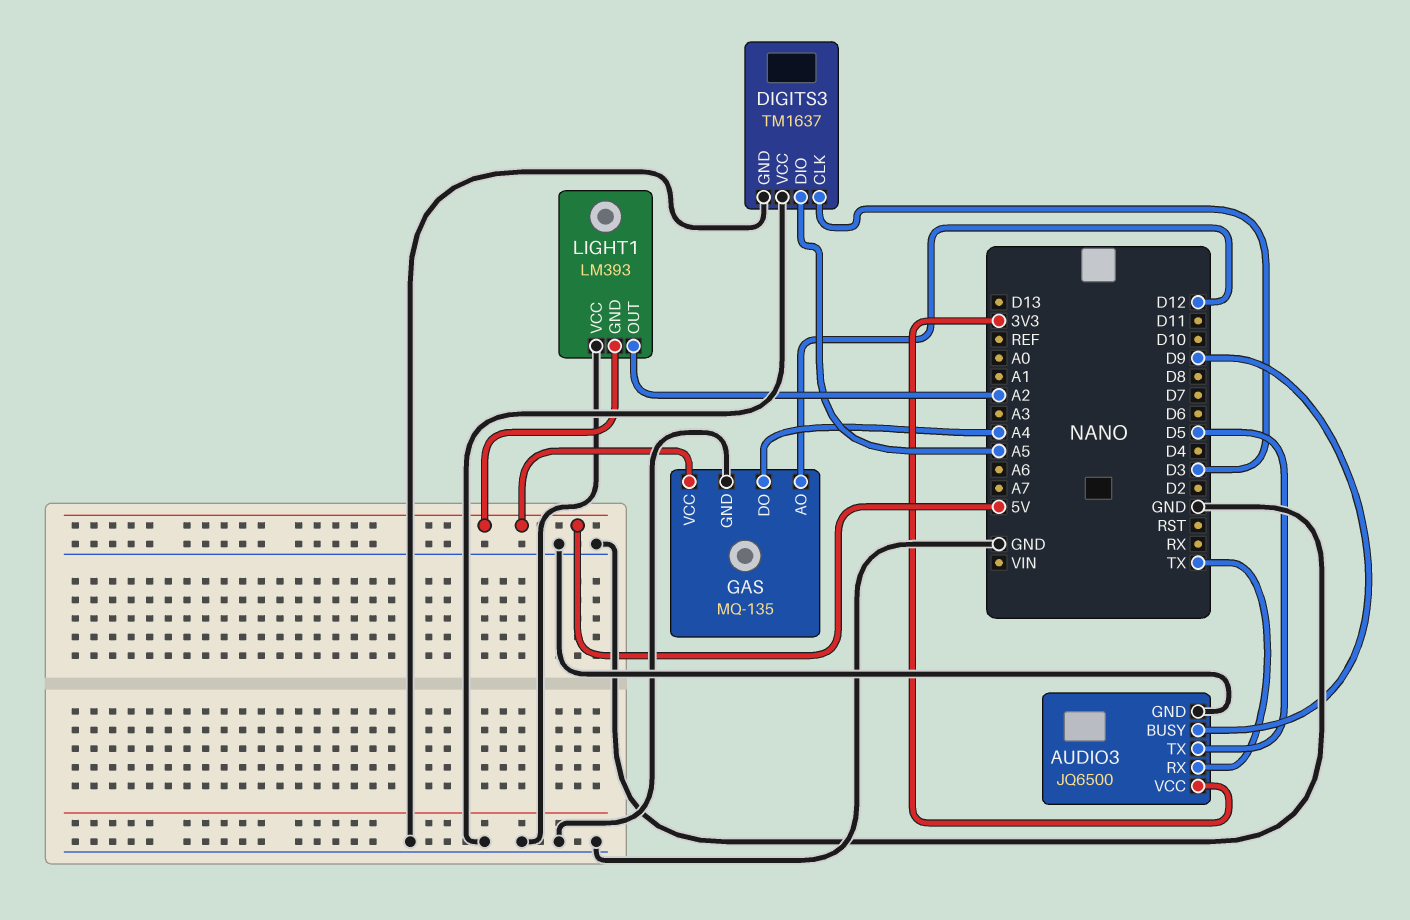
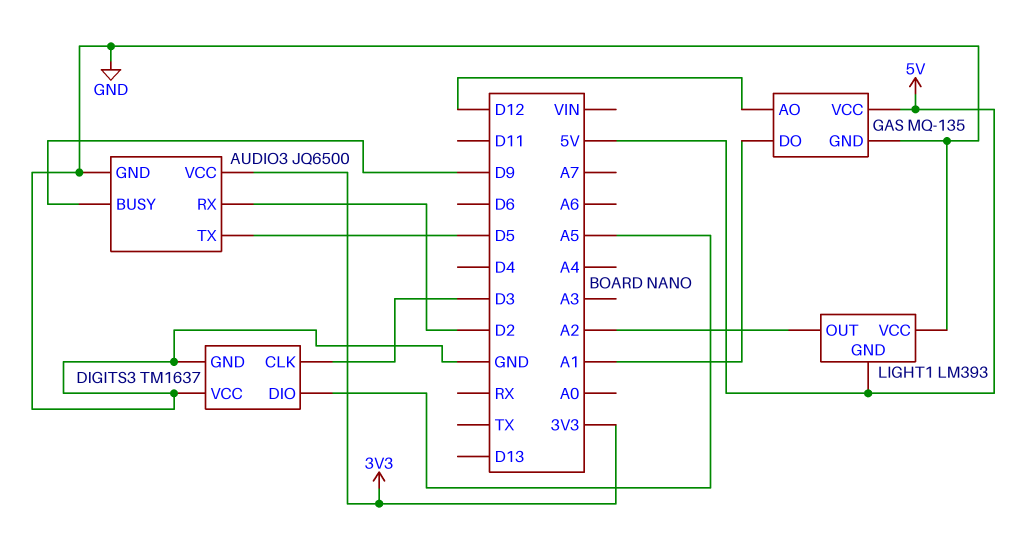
AUDIO3 pin RX: TX -> D2
GAS pin DO: A4 -> A1

